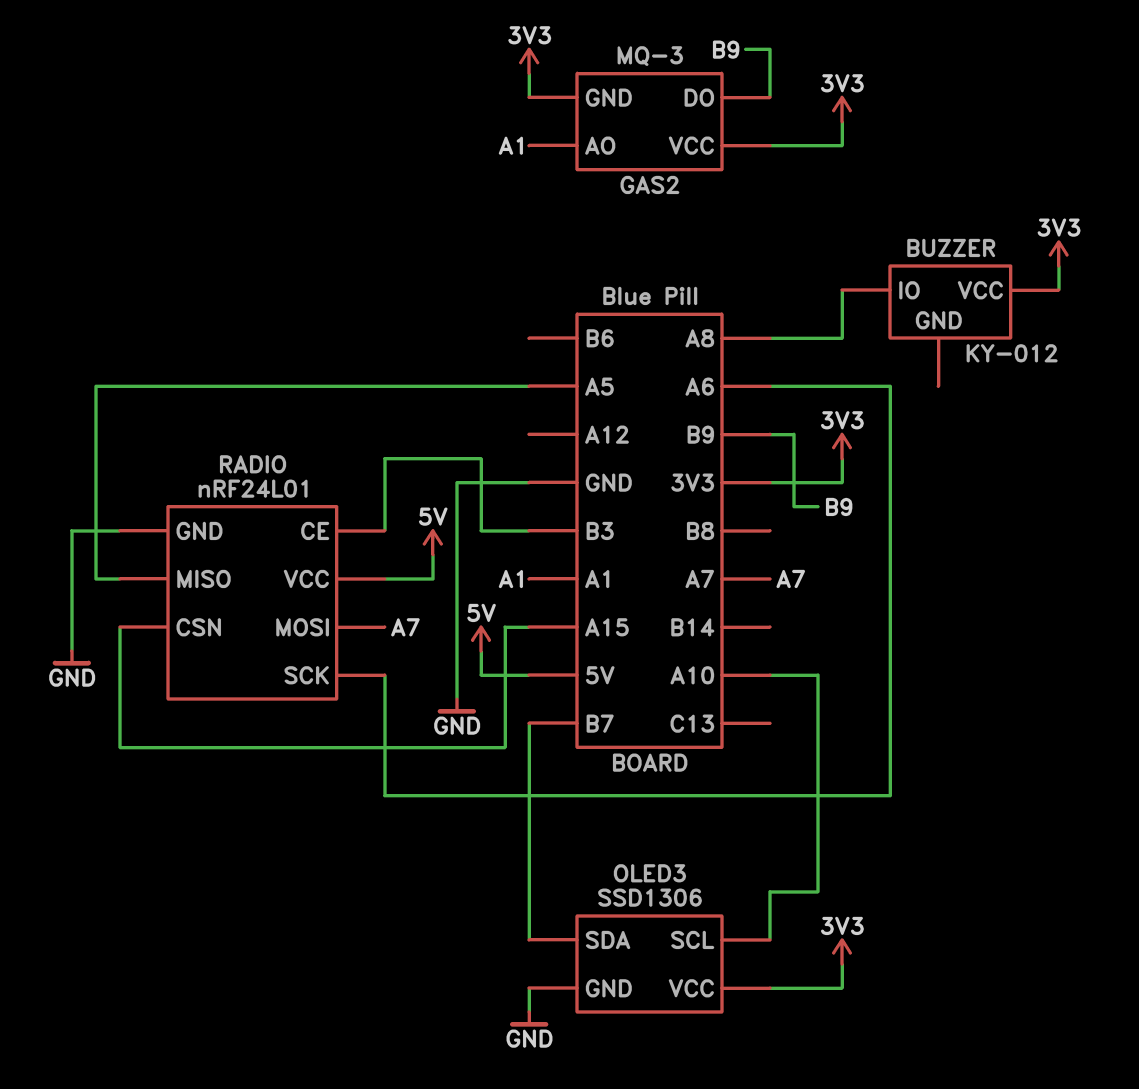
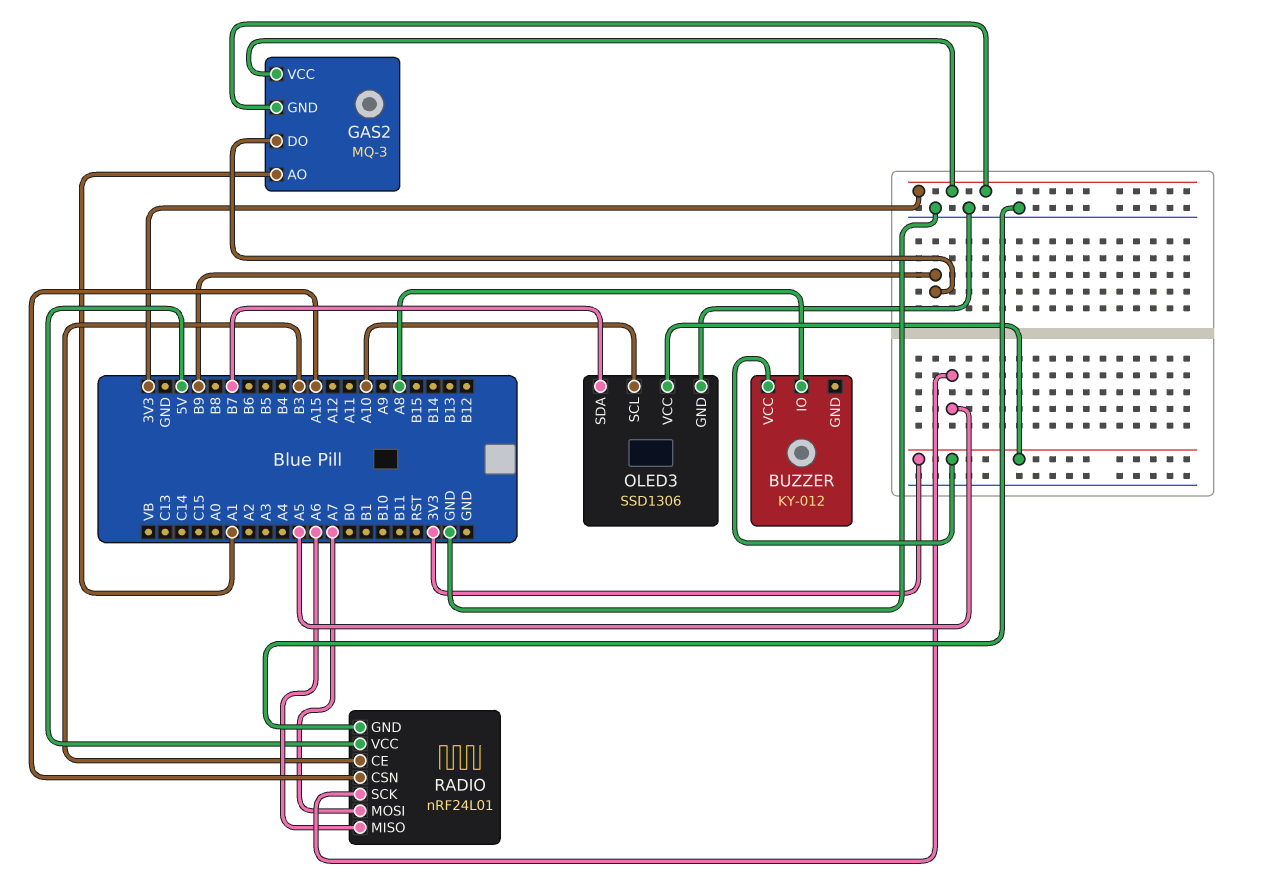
RADIO pin MISO: A5 -> A6
RADIO pin SCK: A6 -> A5

